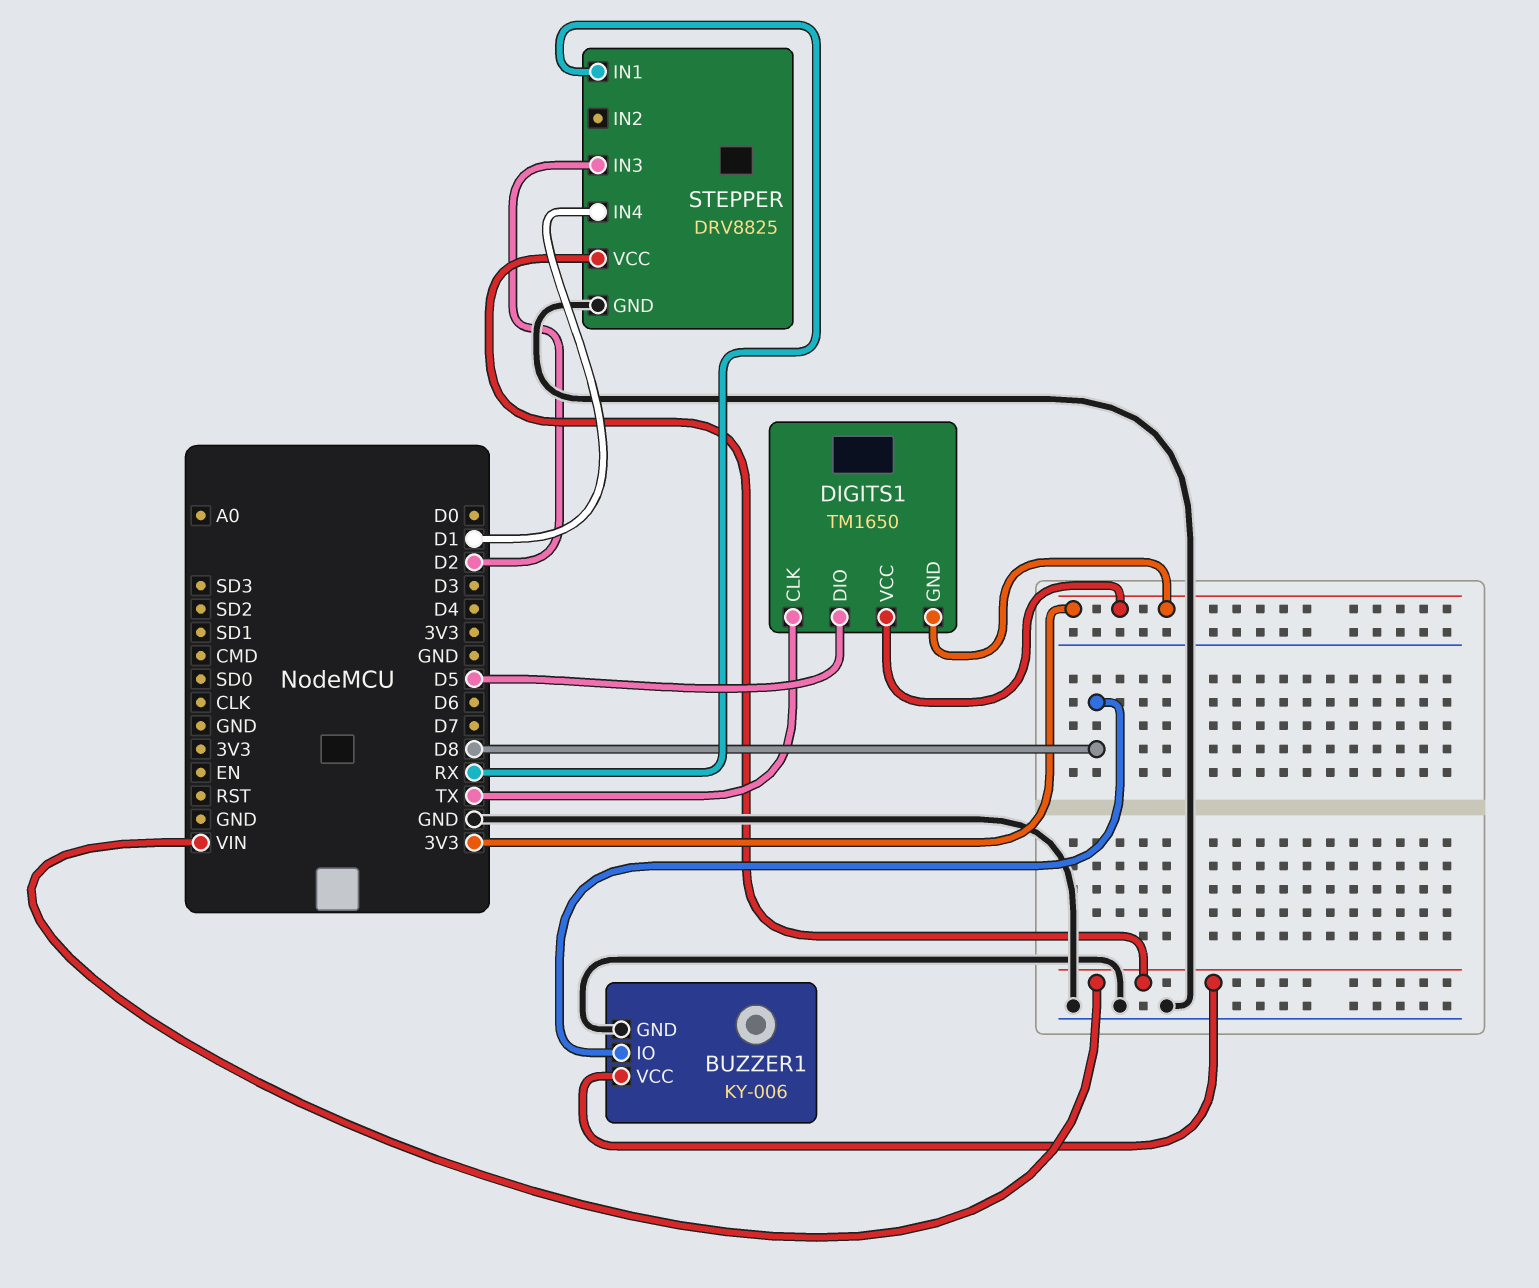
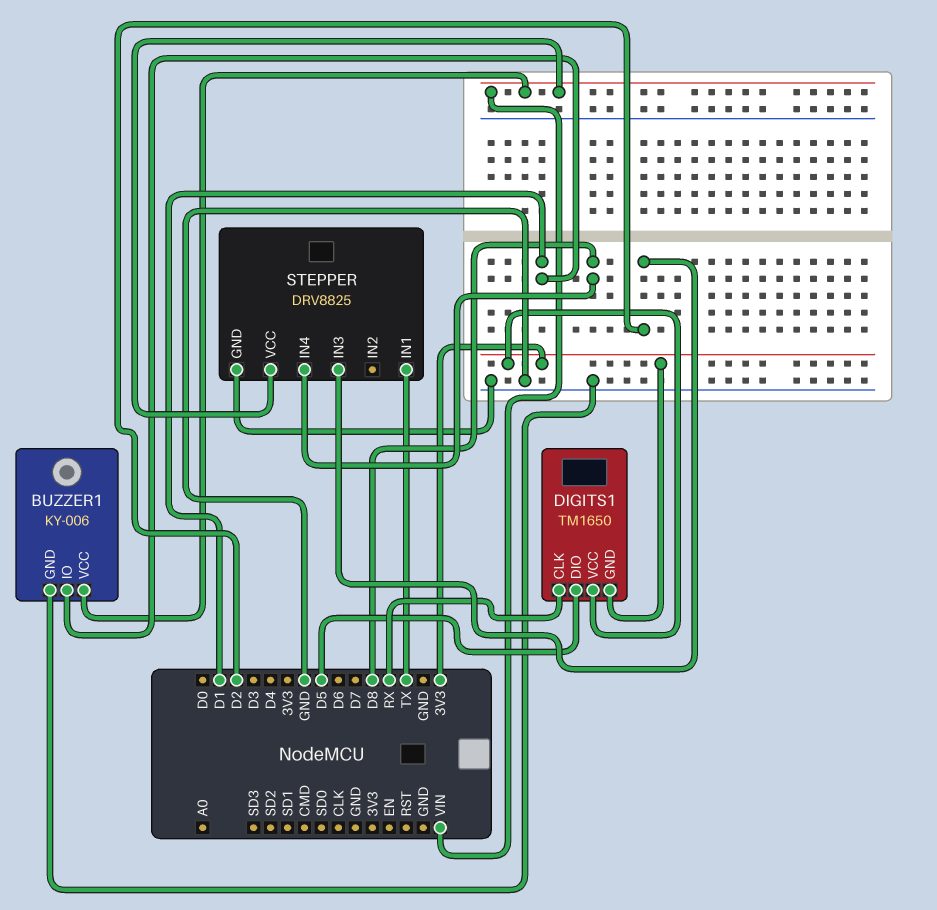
BUZZER1 pin IO: D8 -> D1
DIGITS1 pin CLK: TX -> RX
STEPPER pin IN1: RX -> TX
STEPPER pin IN4: D1 -> D8

